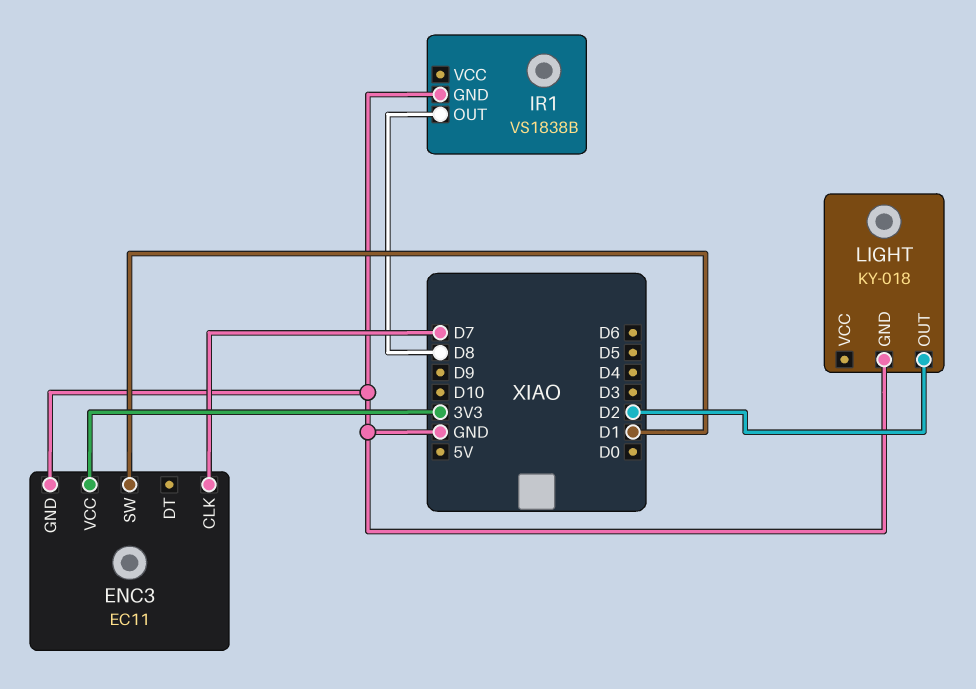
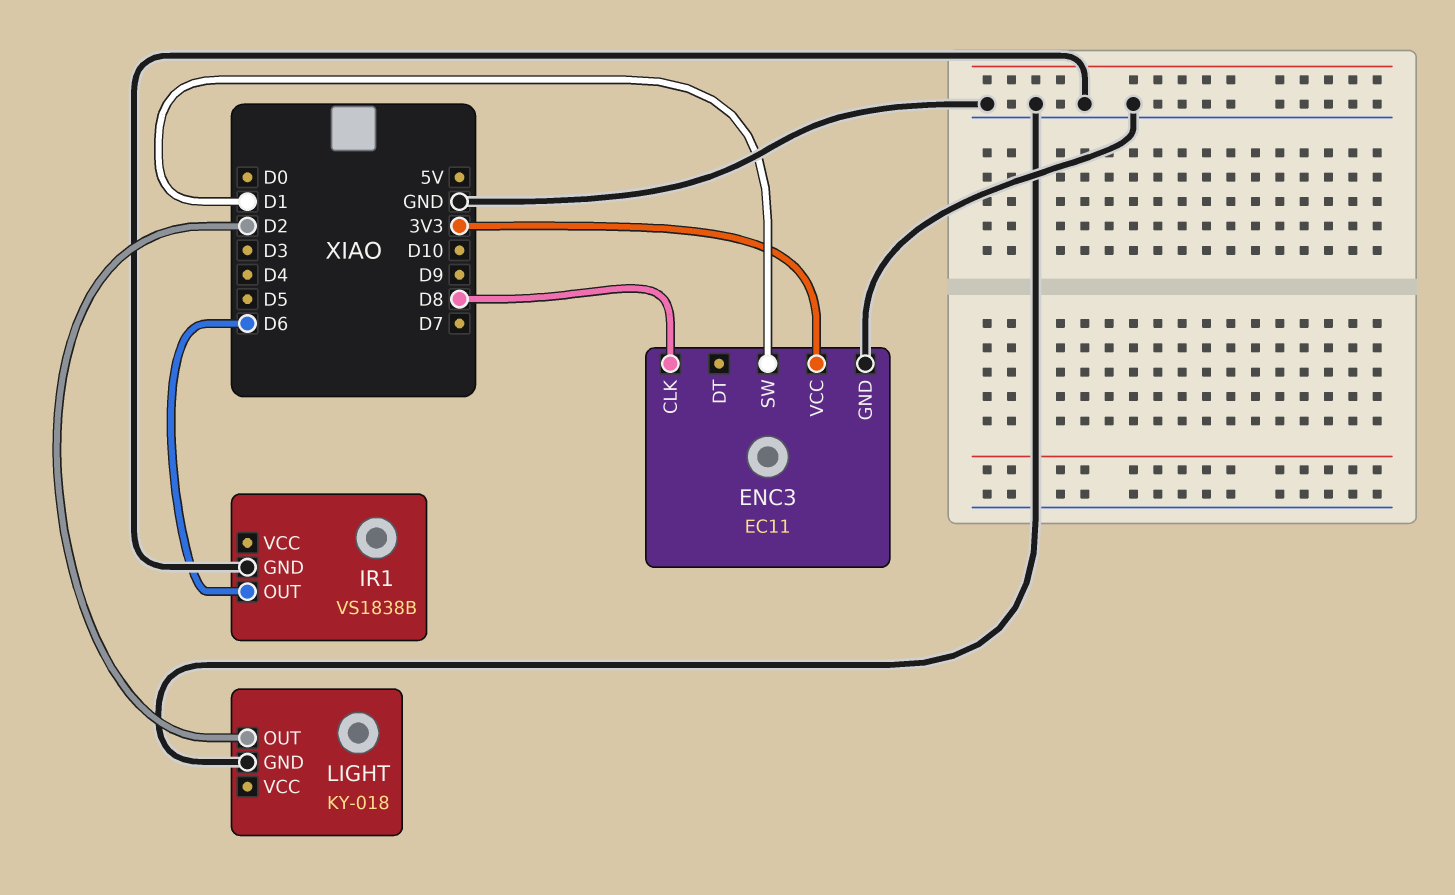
ENC3 pin CLK: D7 -> D8
IR1 pin OUT: D8 -> D6

